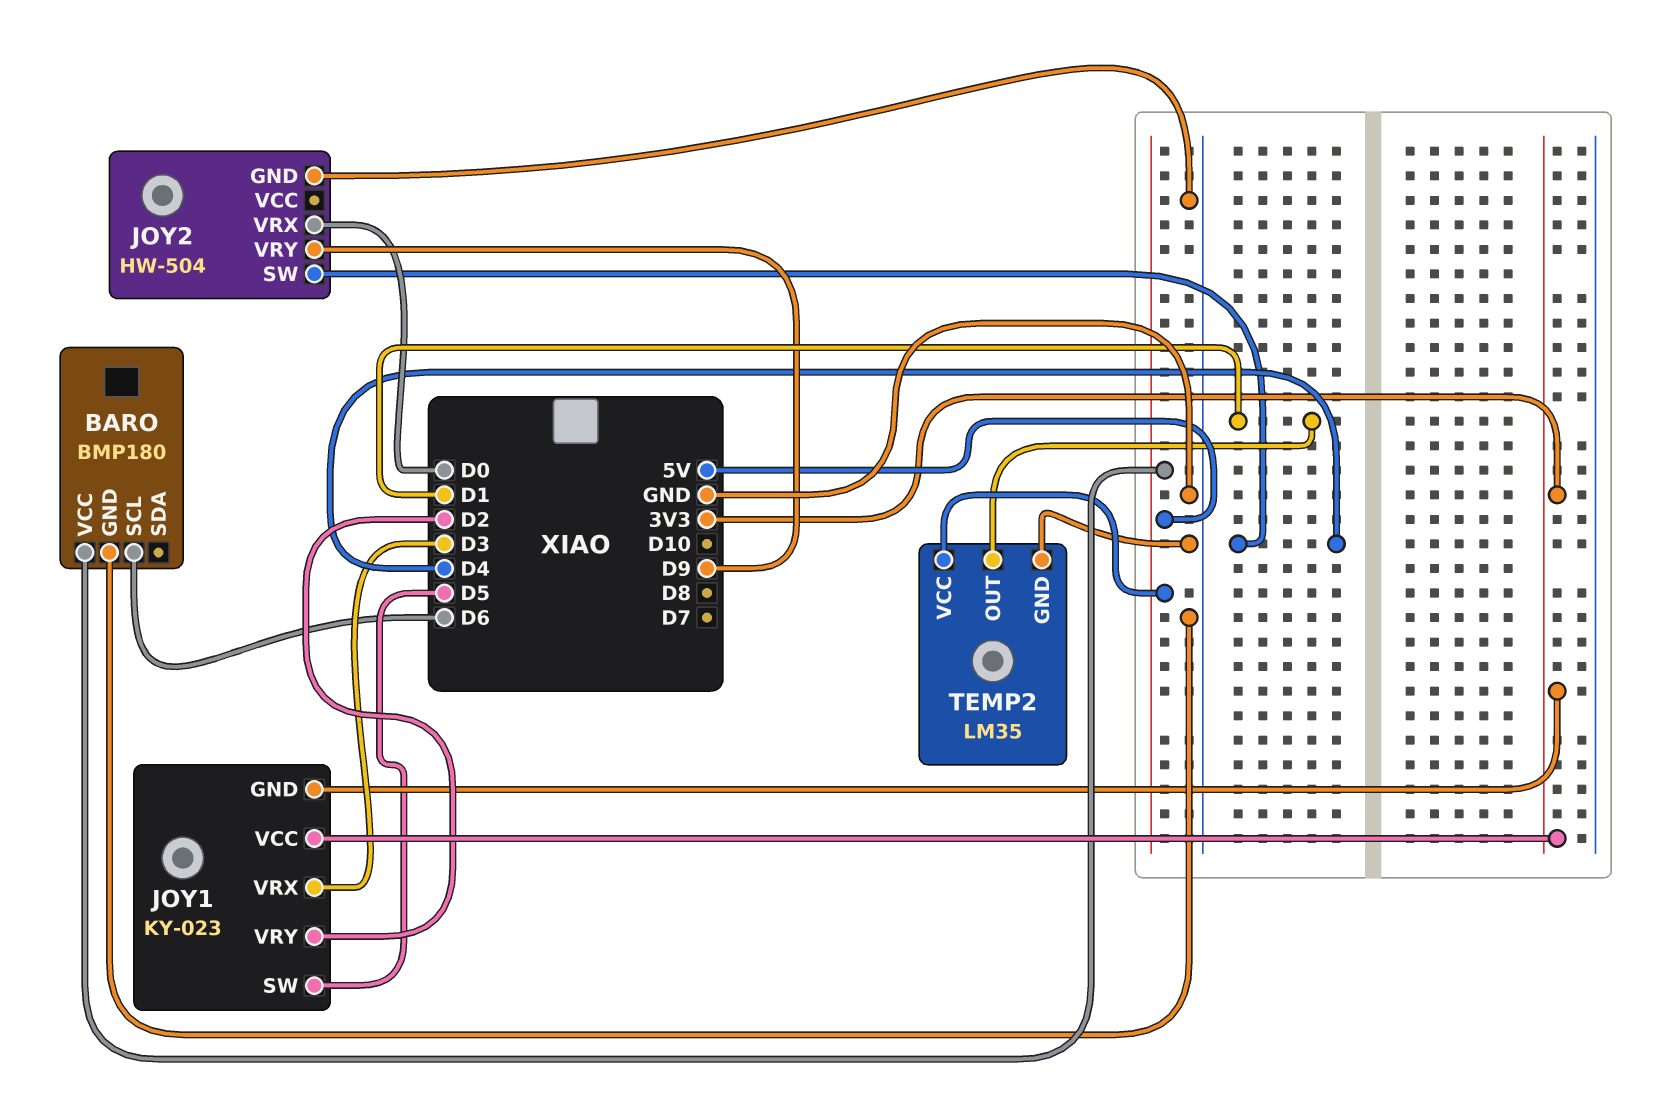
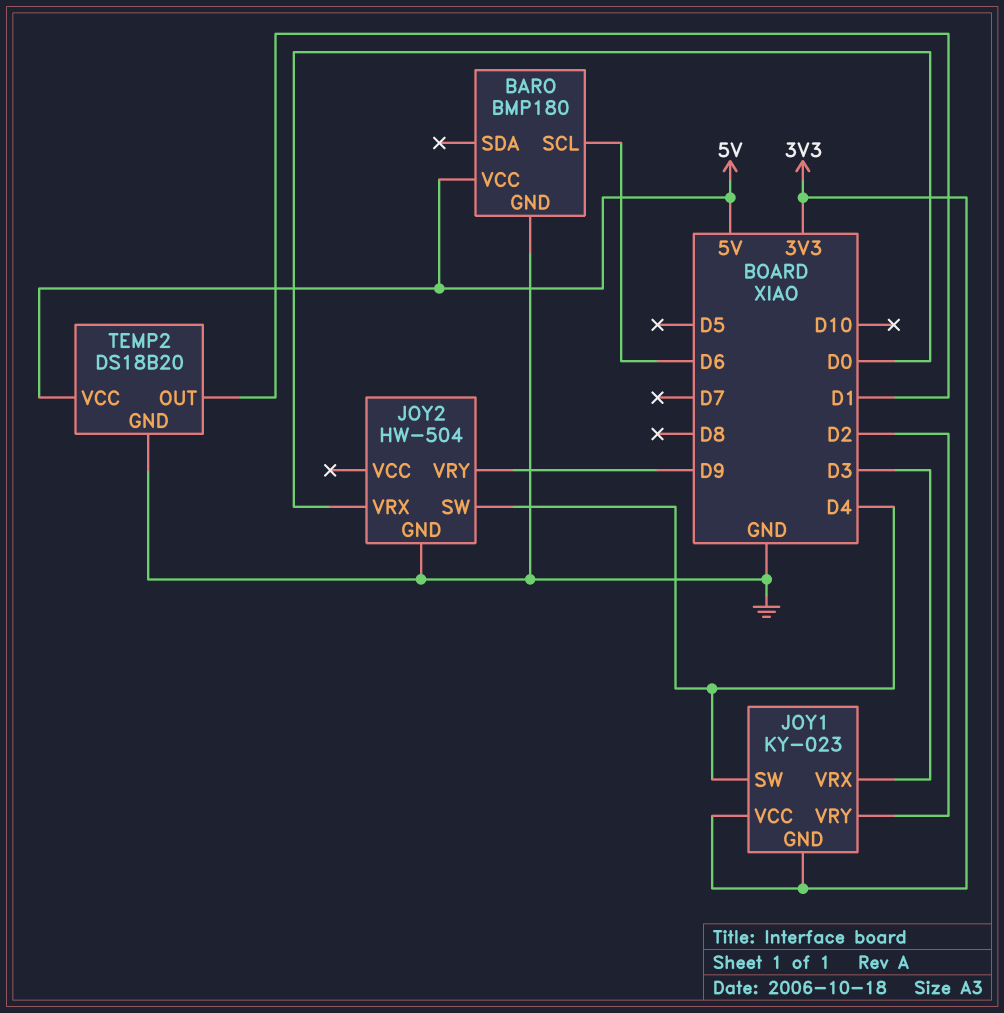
JOY1 pin SW: D5 -> D4
TEMP2: LM35 -> DS18B20

